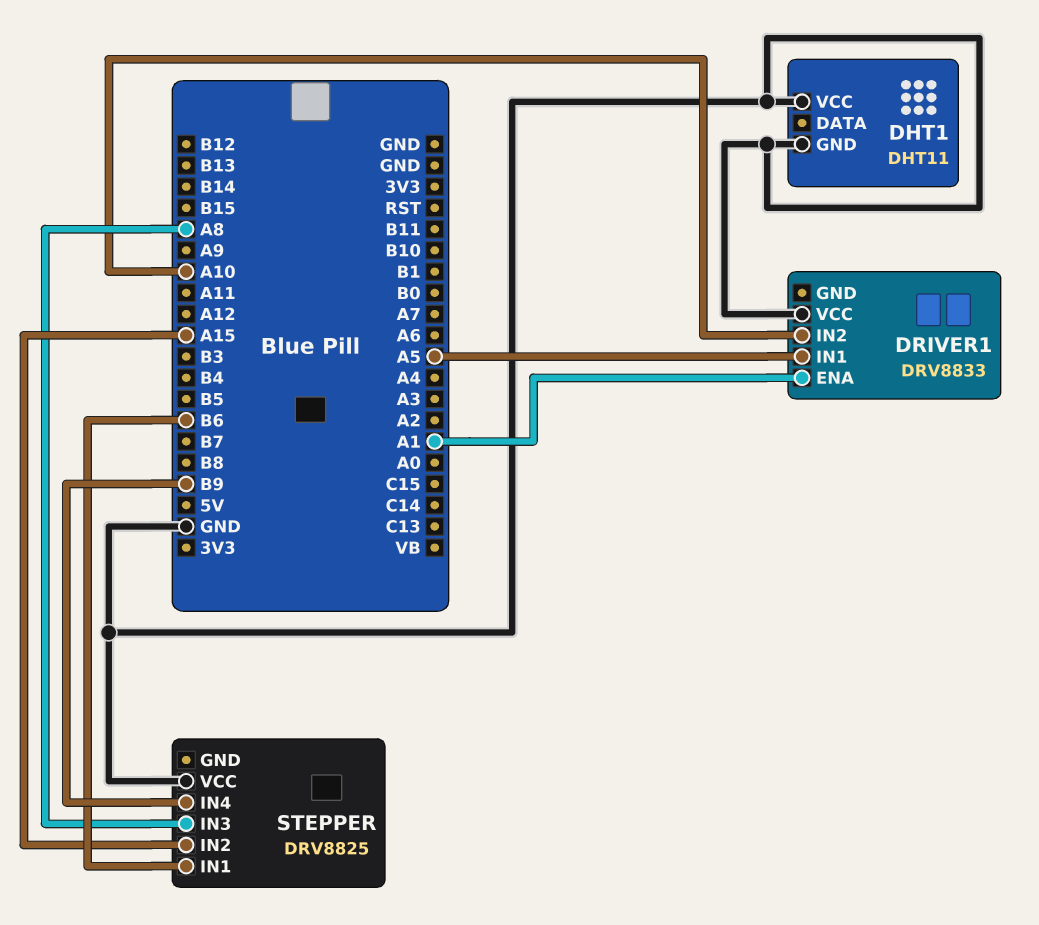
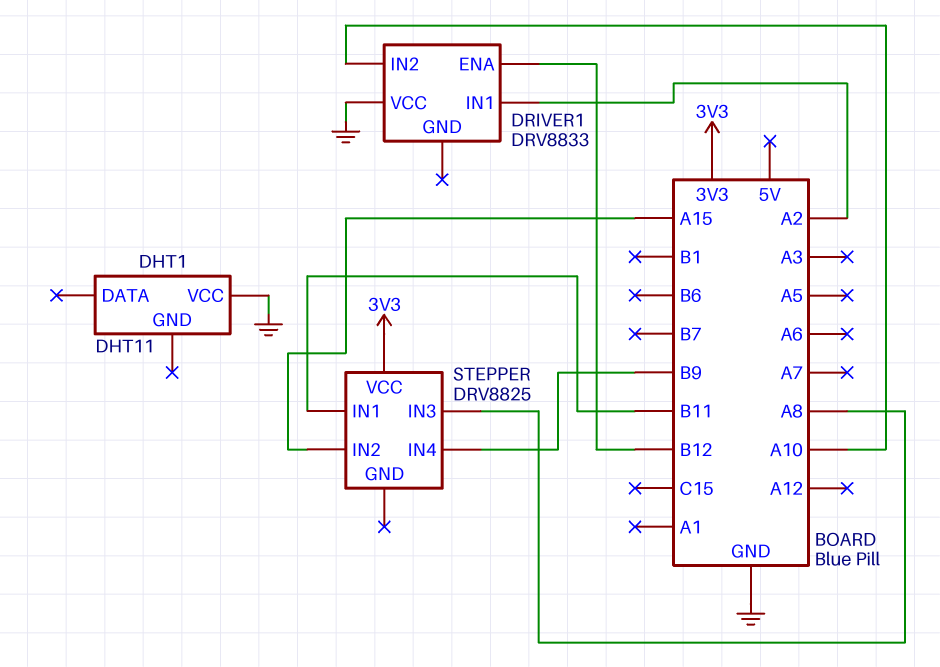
DHT1 pin GND: GND -> none
DRIVER1 pin ENA: A1 -> B12
DRIVER1 pin IN1: A5 -> A2
STEPPER pin IN1: B6 -> B11
STEPPER pin VCC: GND -> 3V3

